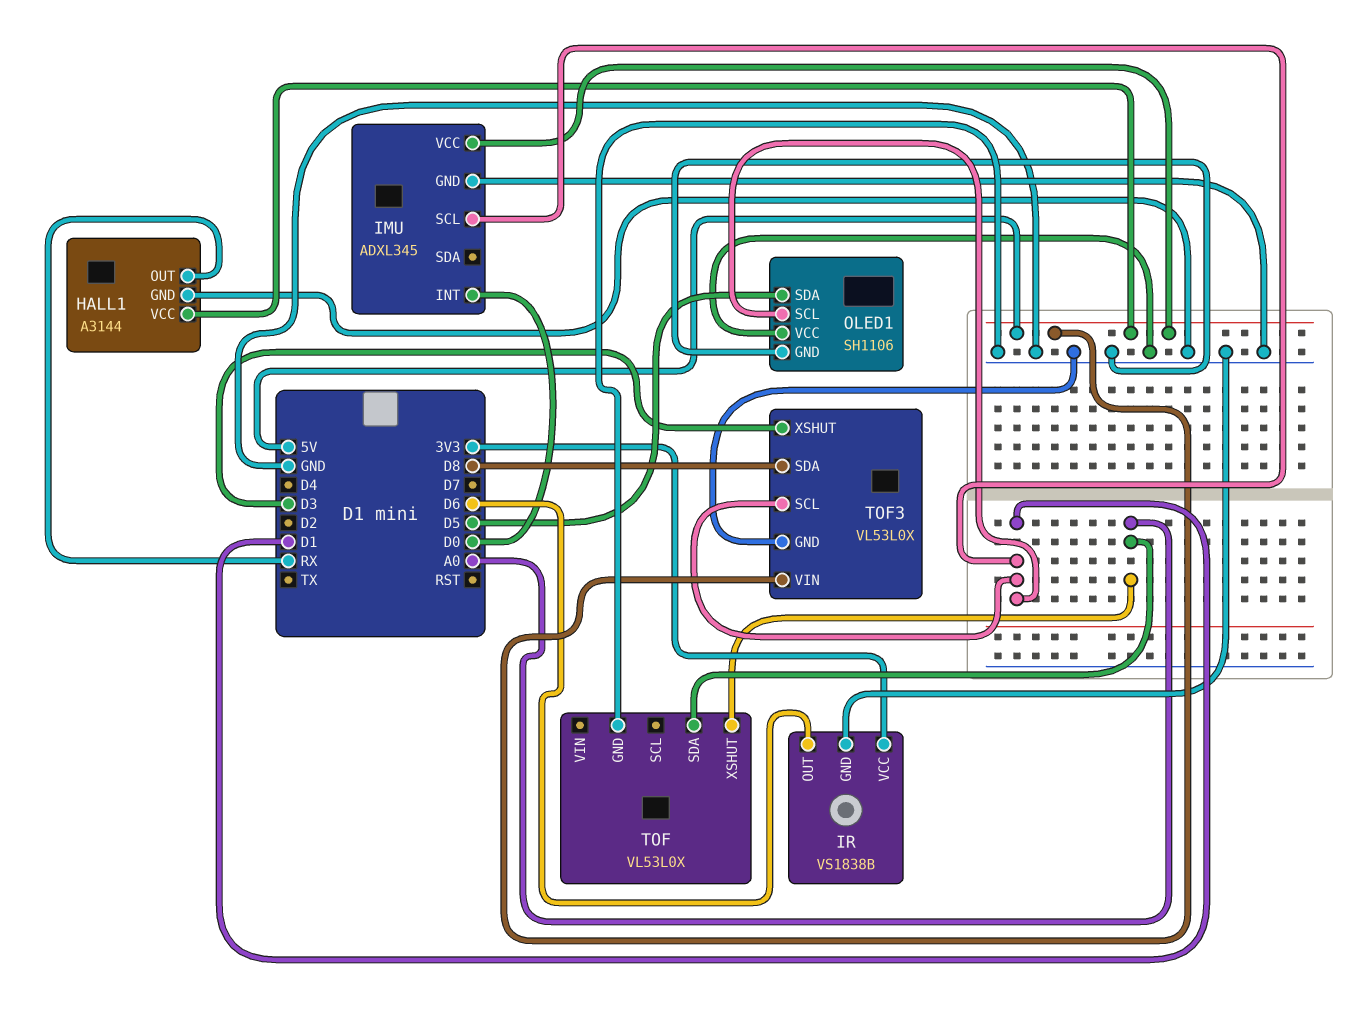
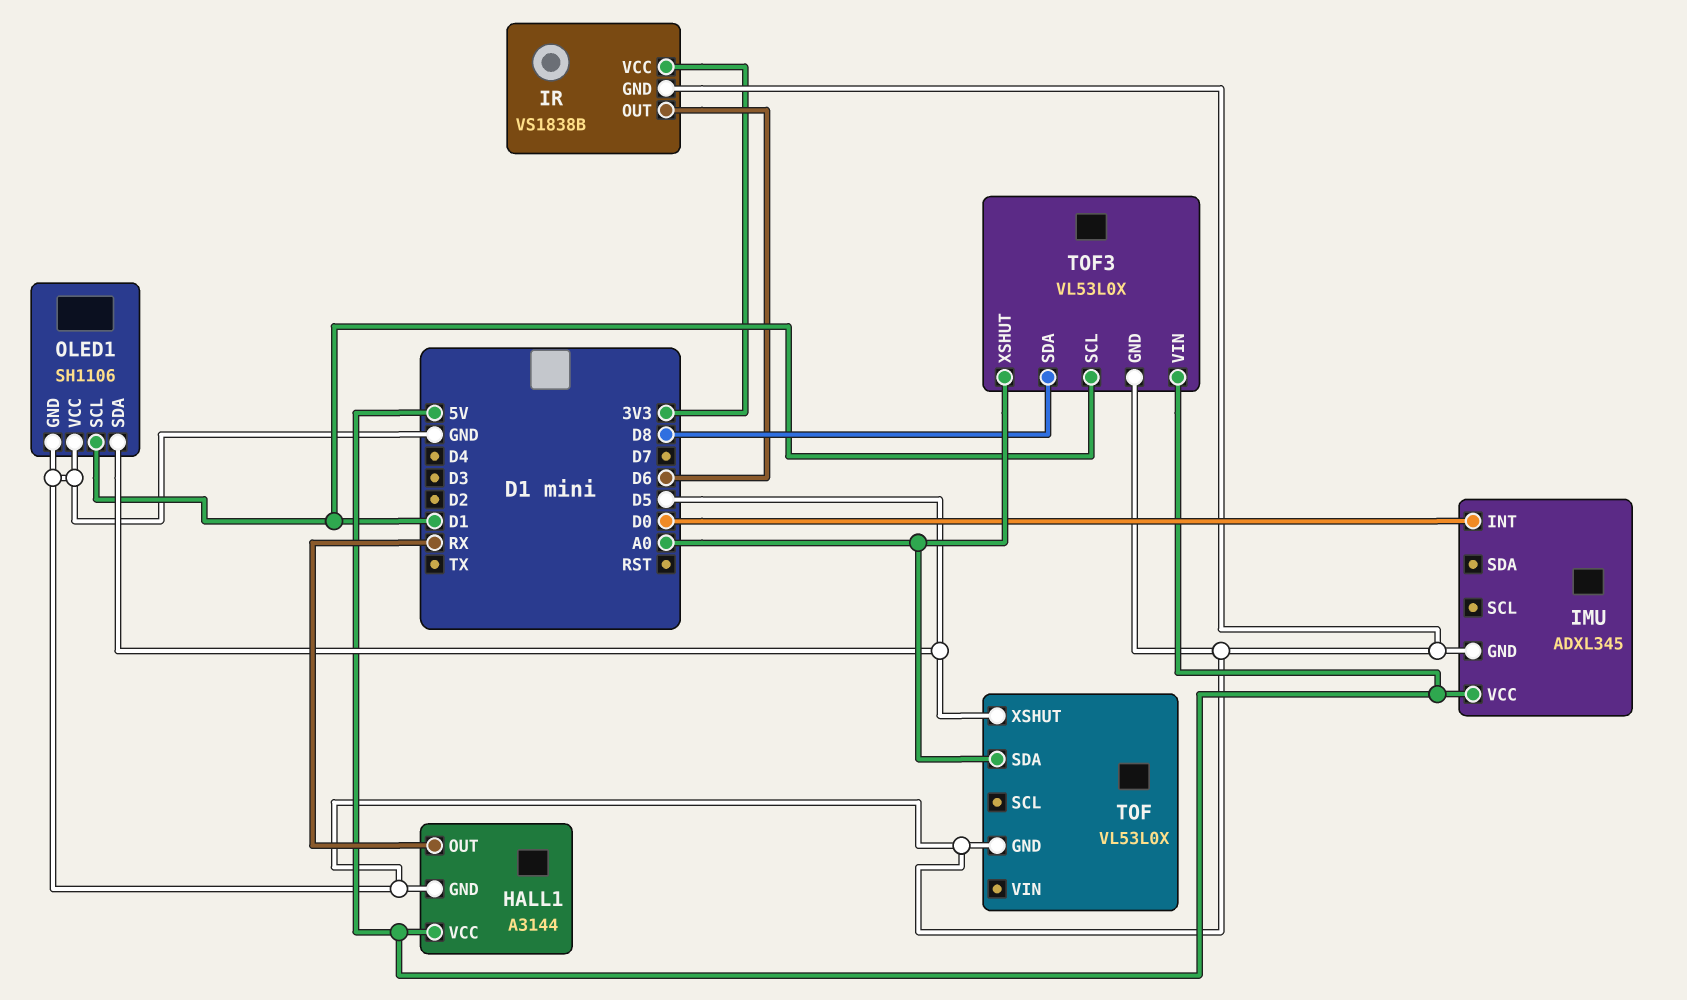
IMU pin SCL: D1 -> none
TOF pin XSHUT: A0 -> D5
TOF3 pin XSHUT: D3 -> A0

